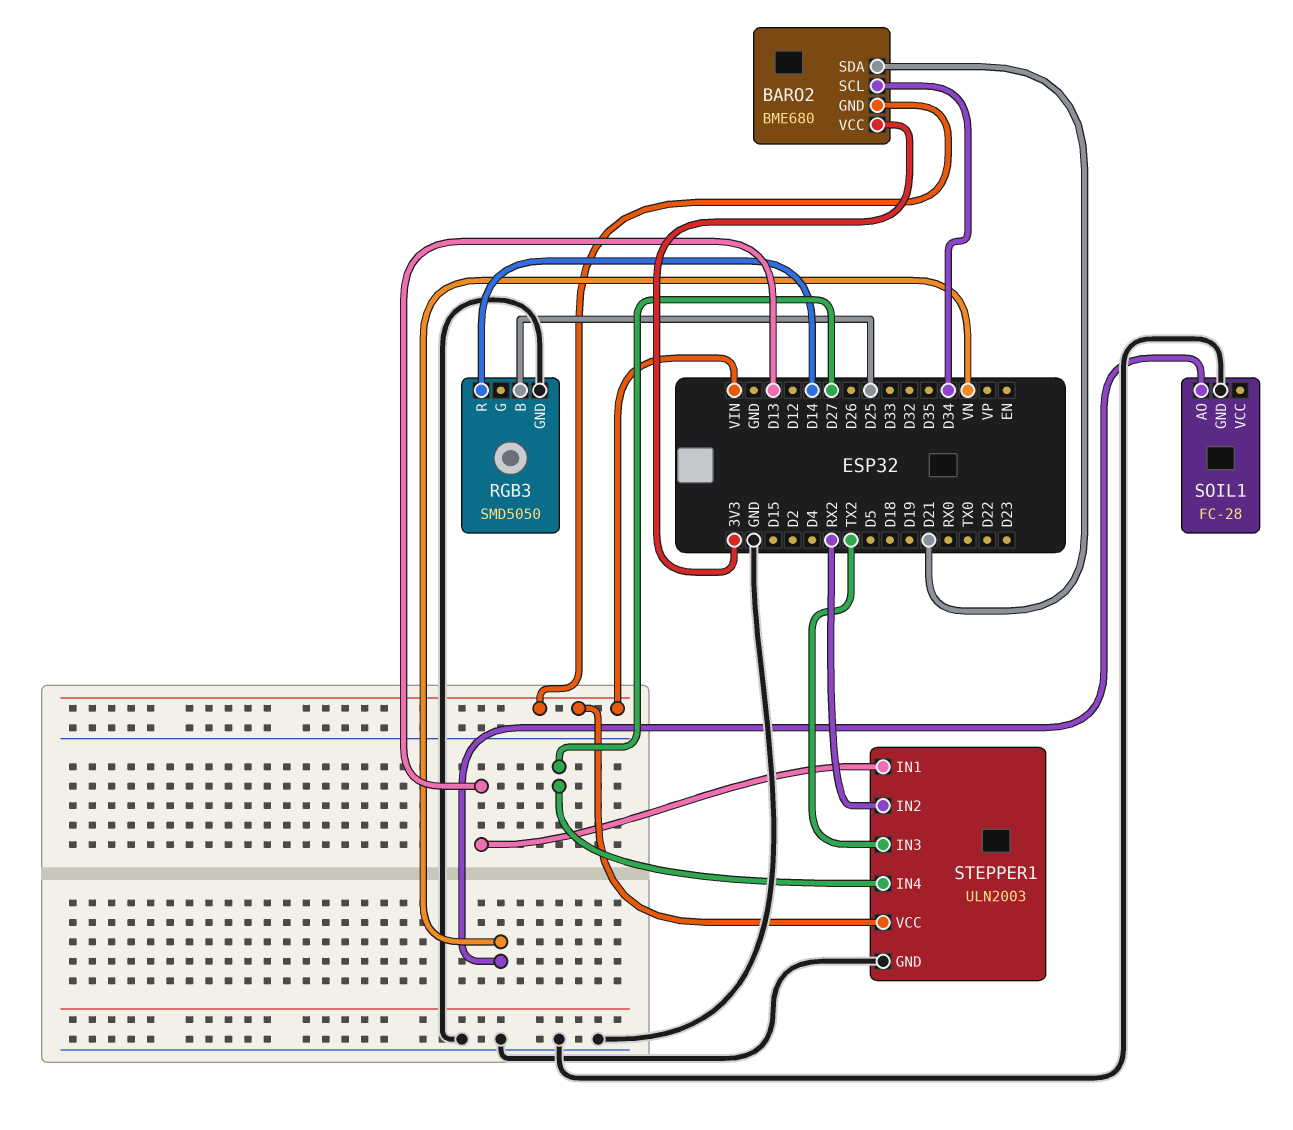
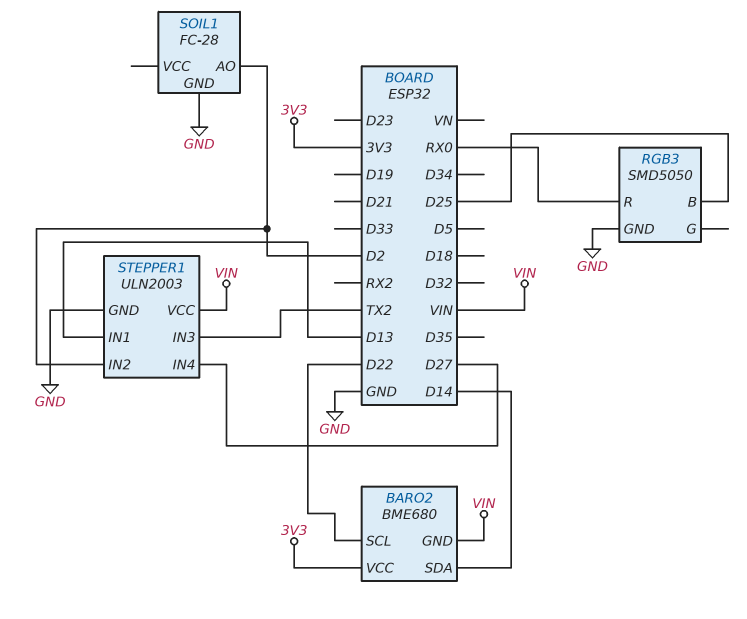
BARO2 pin SCL: D34 -> D22
BARO2 pin SDA: D21 -> D14
RGB3 pin R: D14 -> RX0
SOIL1 pin AO: VN -> D2
STEPPER1 pin IN2: RX2 -> D2

